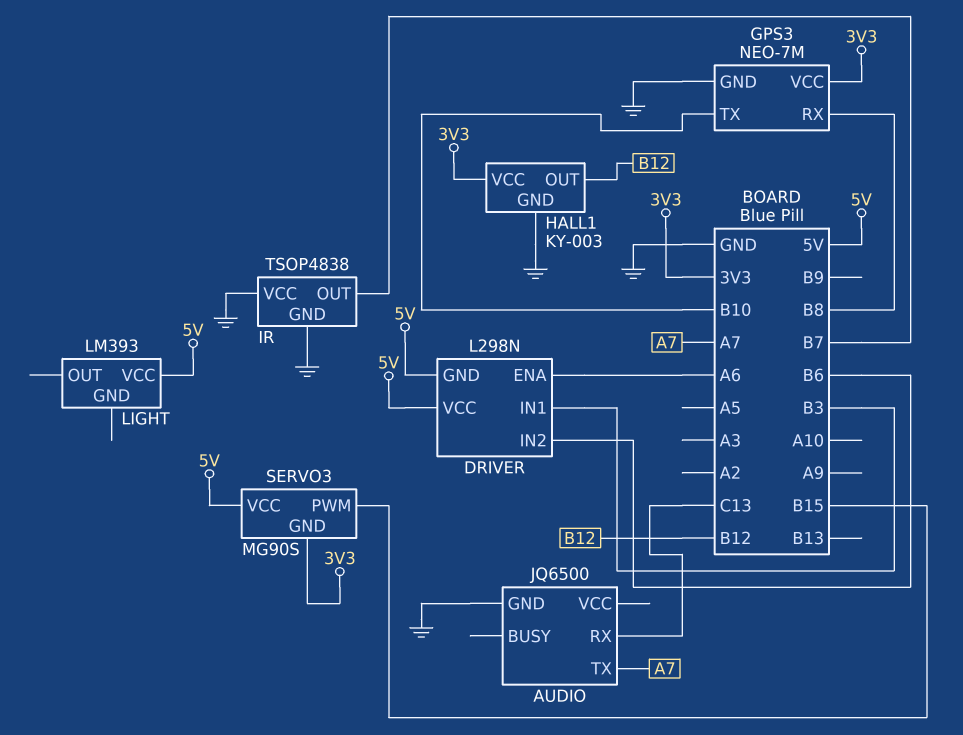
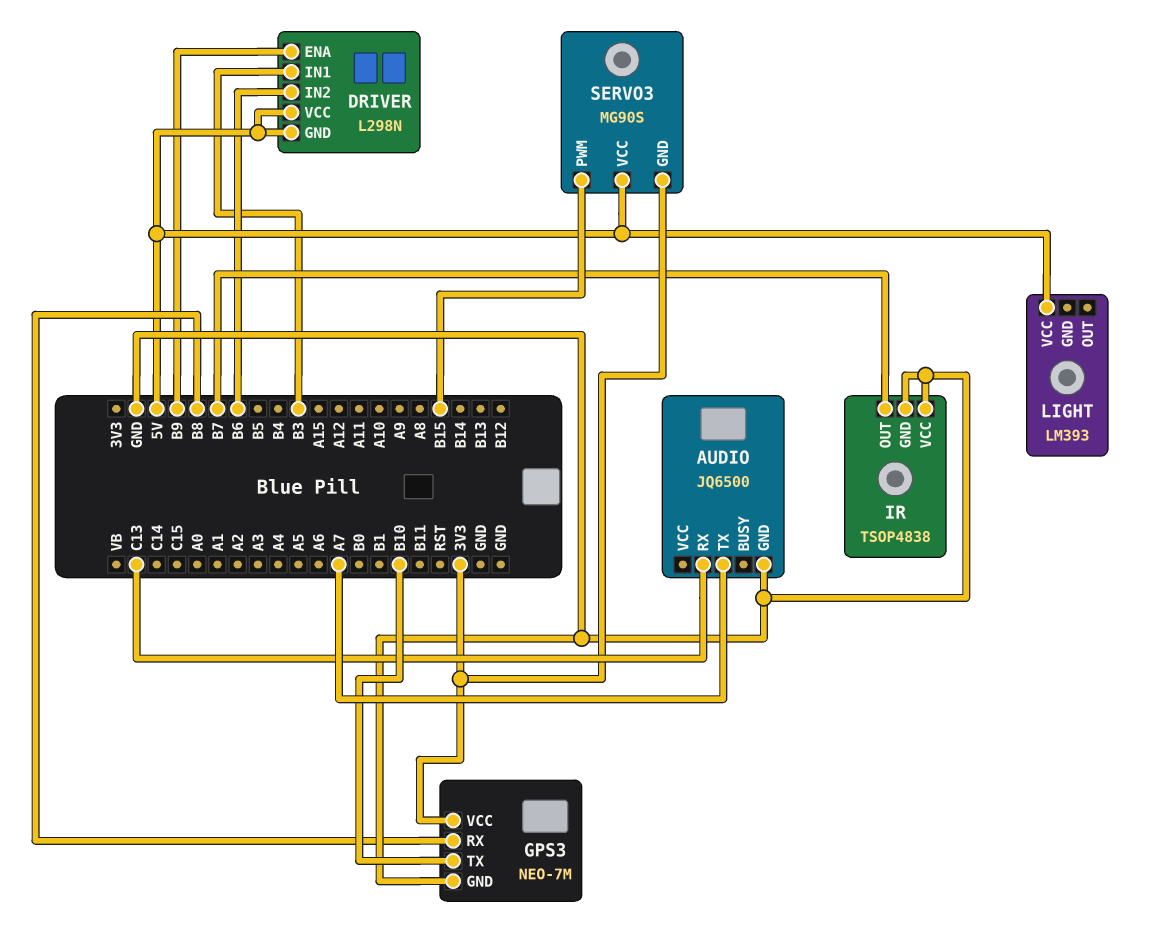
DRIVER pin ENA: A6 -> B9
HALL1: KY-003 -> none
HALL1 pin GND: GND -> none
HALL1 pin OUT: B12 -> none
HALL1 pin VCC: 3V3 -> none

